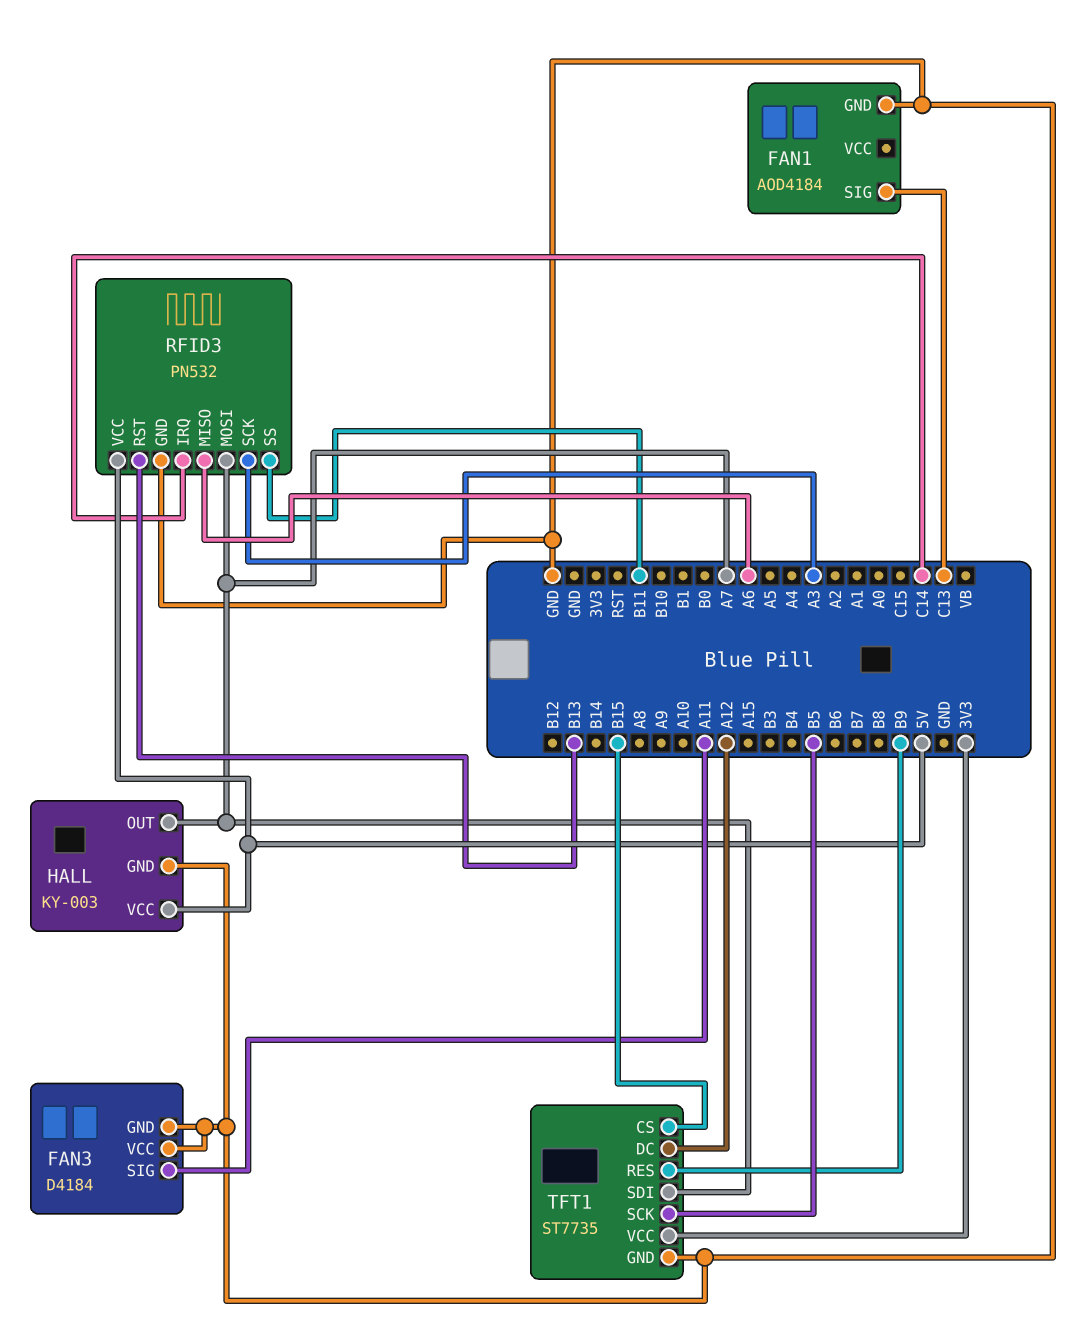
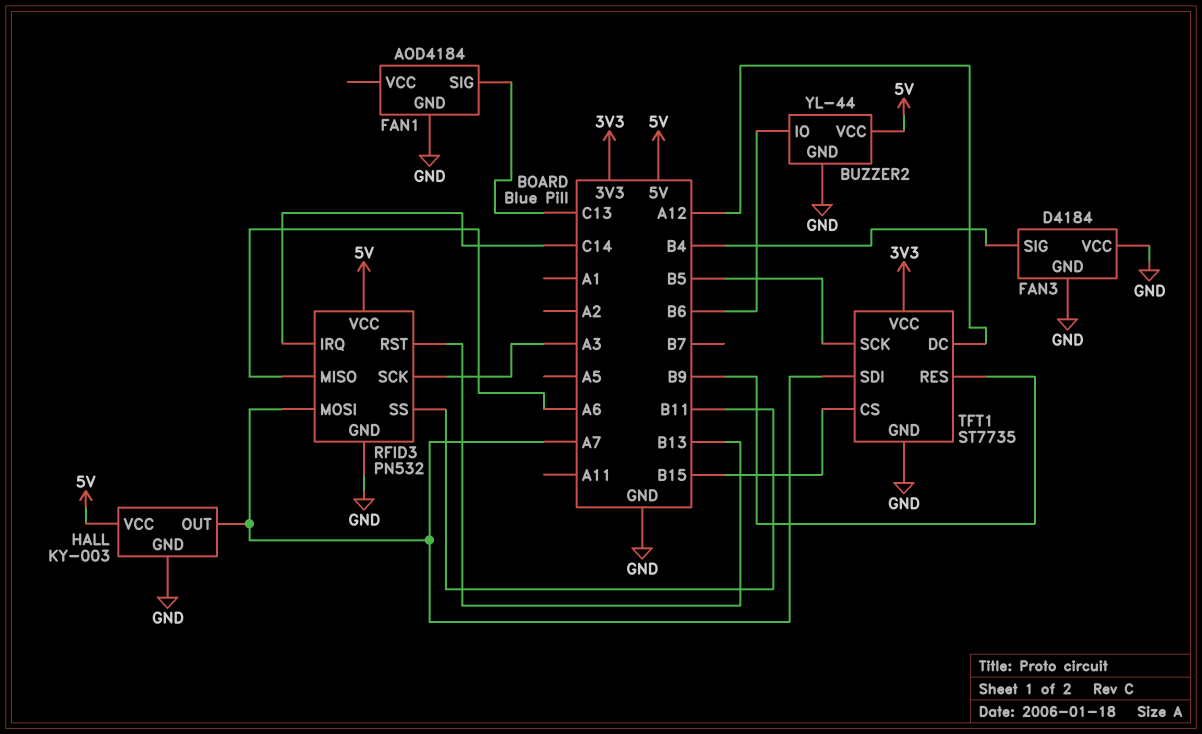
BUZZER2: none -> YL-44
BUZZER2 pin GND: none -> GND
BUZZER2 pin IO: none -> B6
BUZZER2 pin VCC: none -> 5V
FAN3 pin SIG: A11 -> B4

